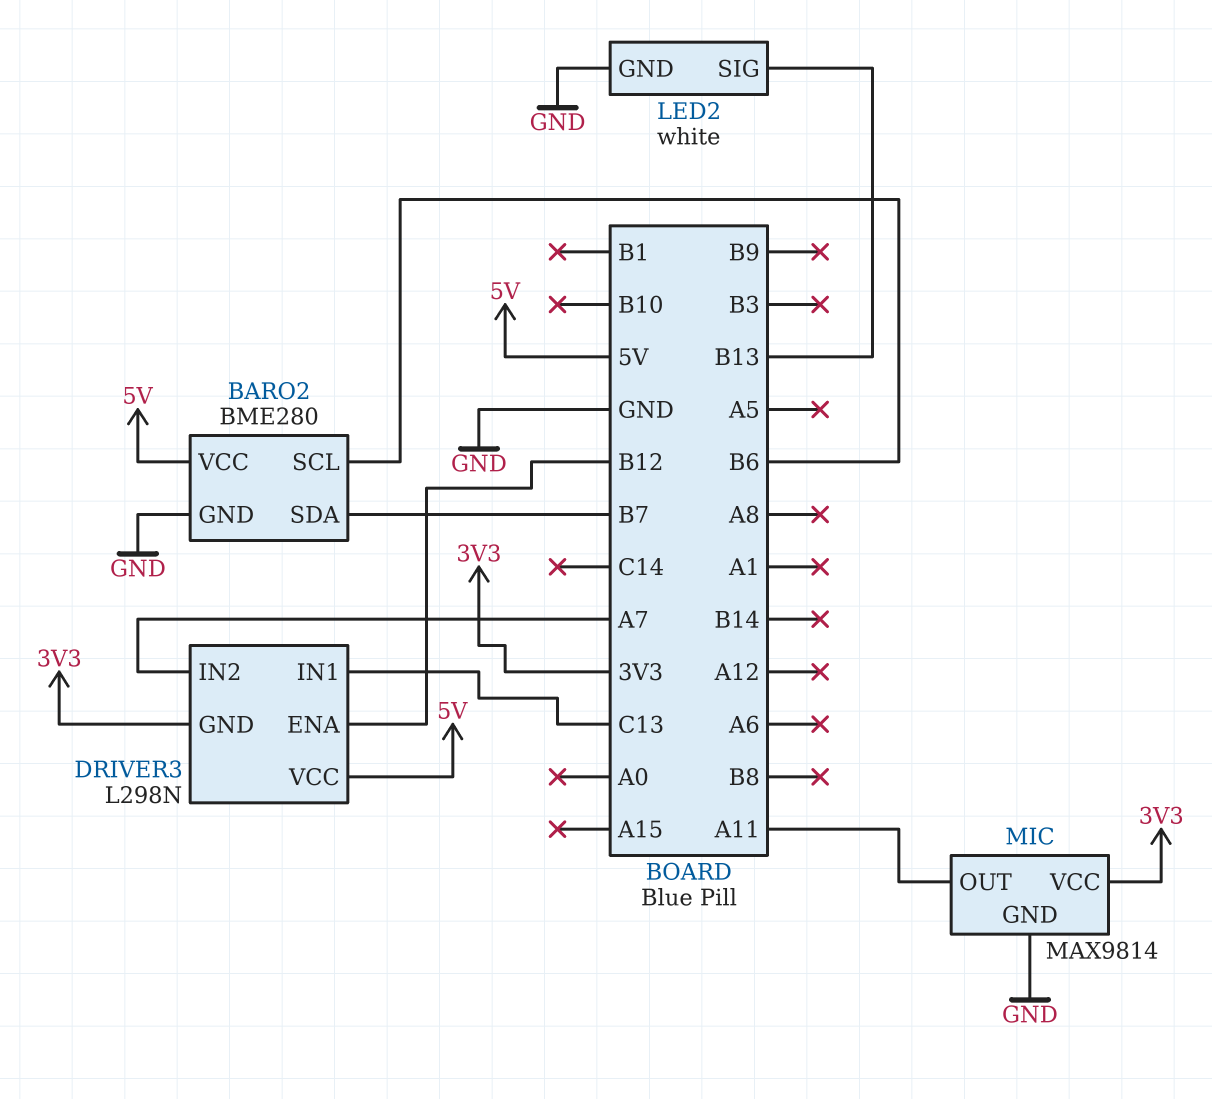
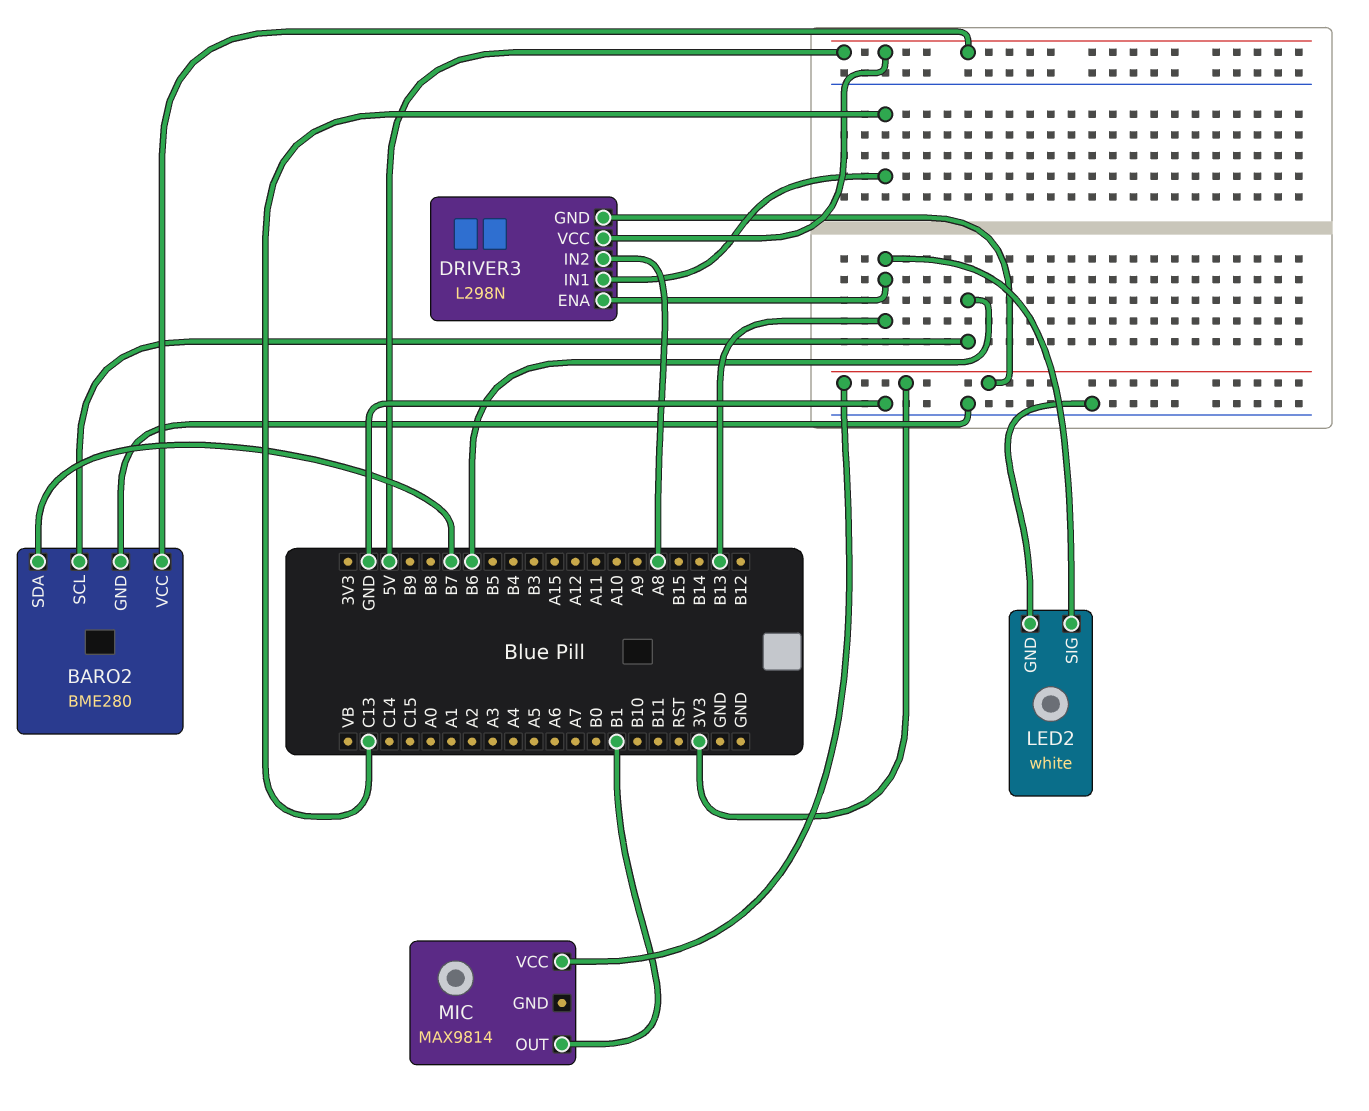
DRIVER3 pin ENA: B12 -> B13
DRIVER3 pin IN2: A7 -> A8
MIC pin GND: GND -> none
MIC pin OUT: A11 -> B1

